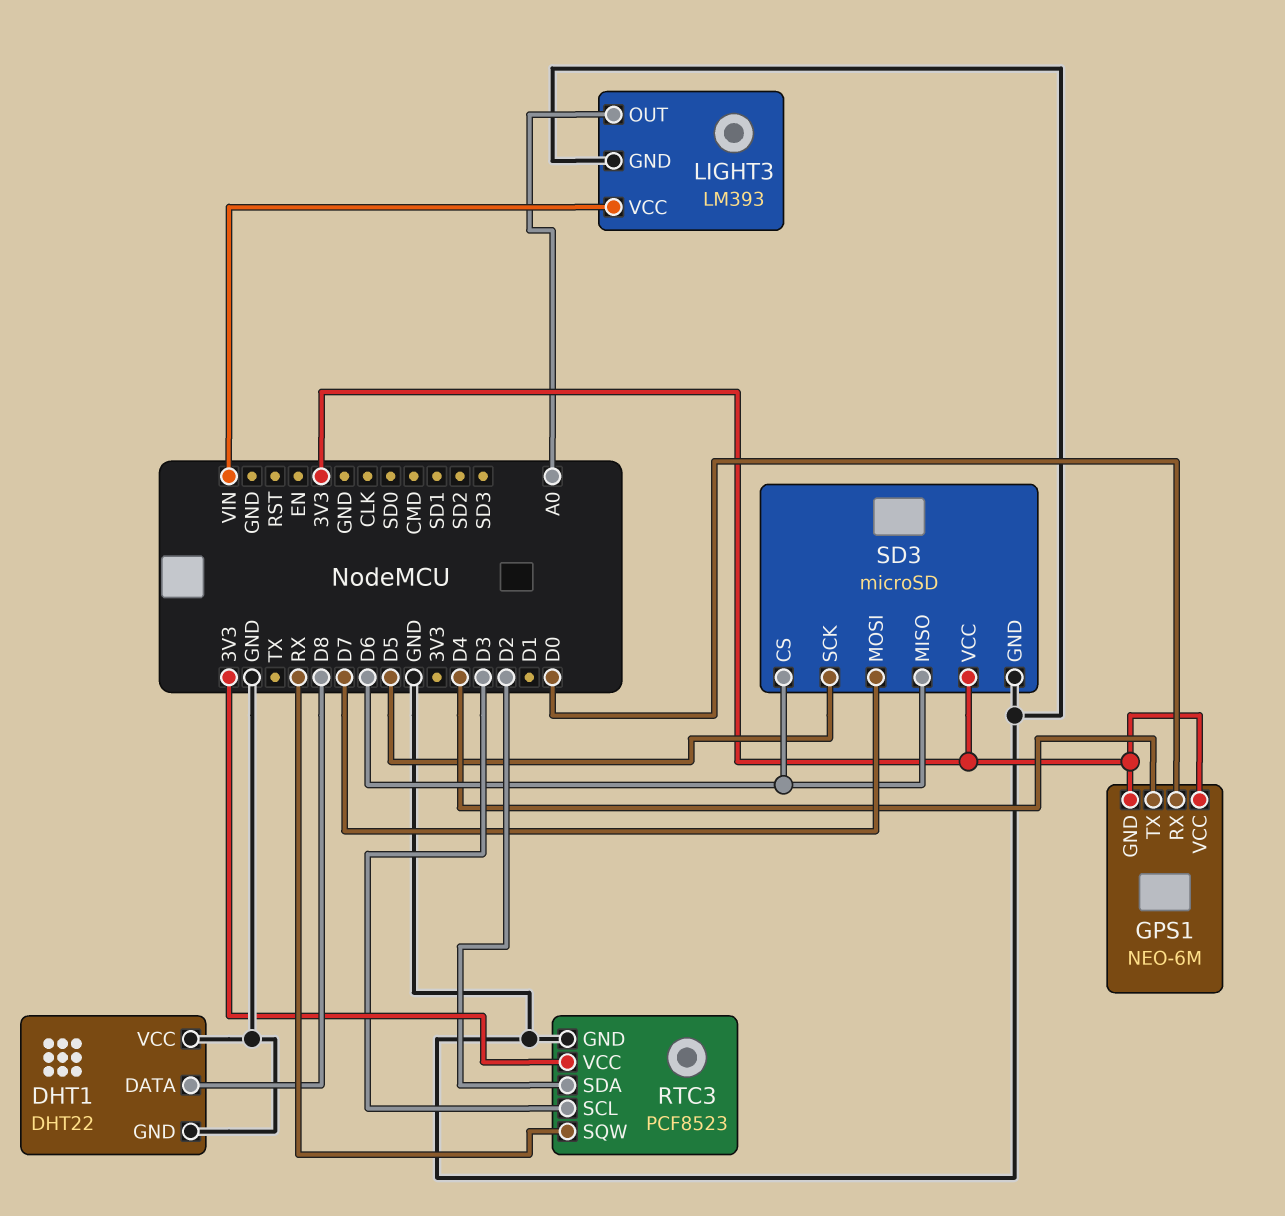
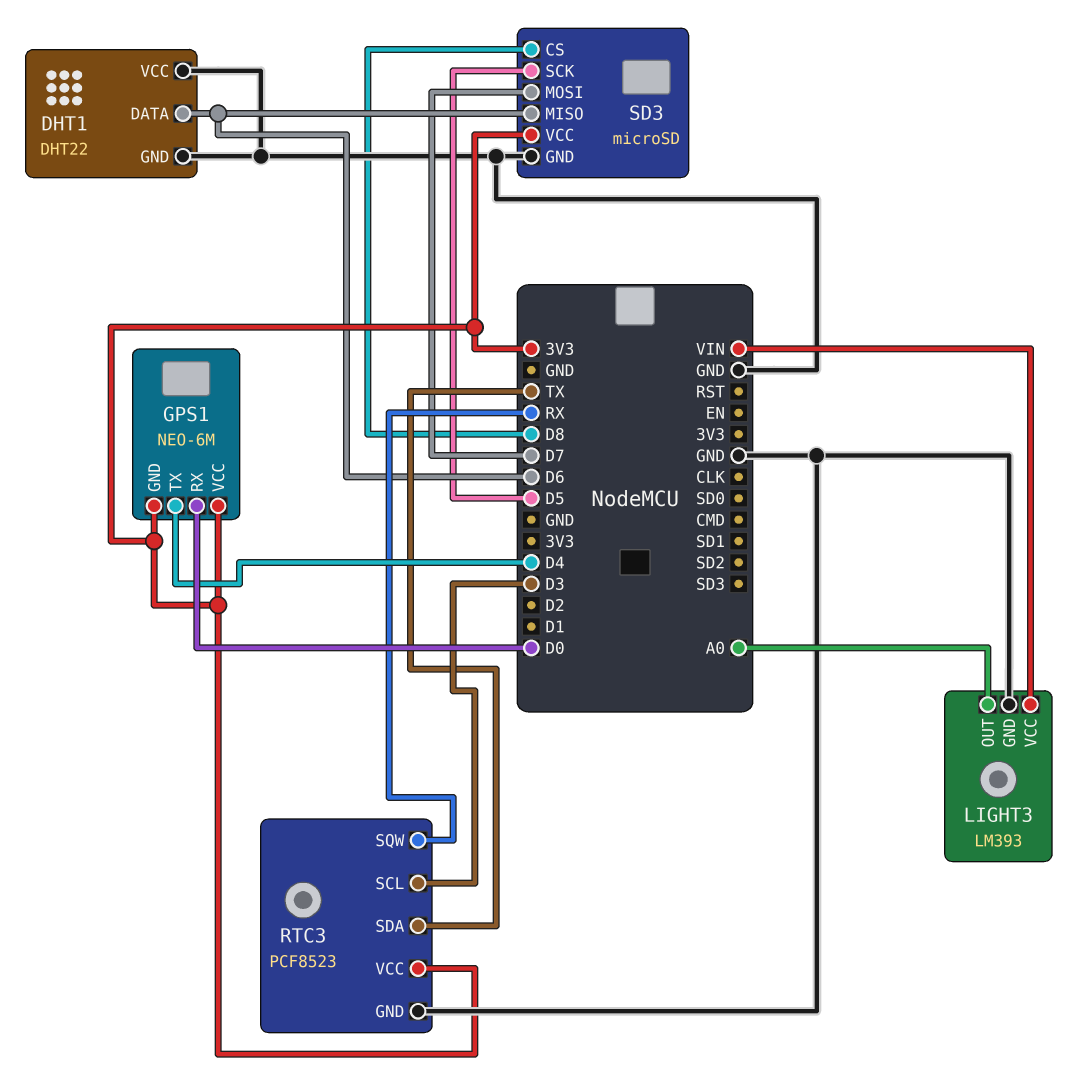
DHT1 pin DATA: D8 -> D6
RTC3 pin SDA: D2 -> TX
SD3 pin CS: D6 -> D8

